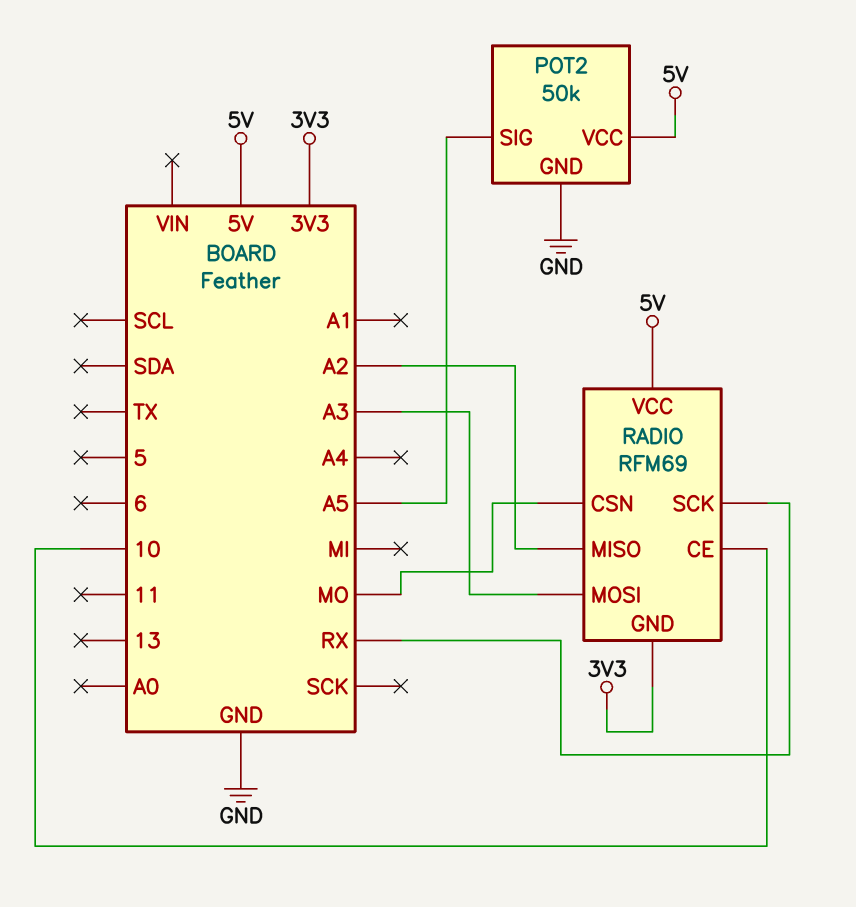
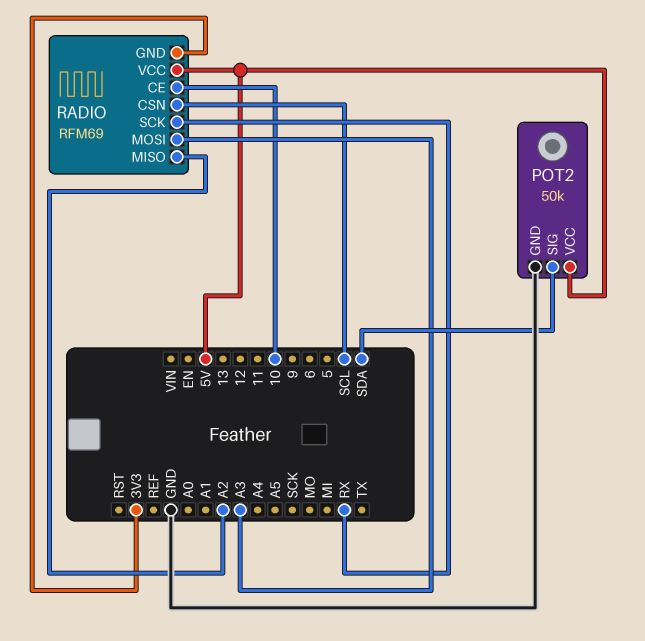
POT2 pin SIG: A5 -> SDA
RADIO pin CSN: MO -> SCL

